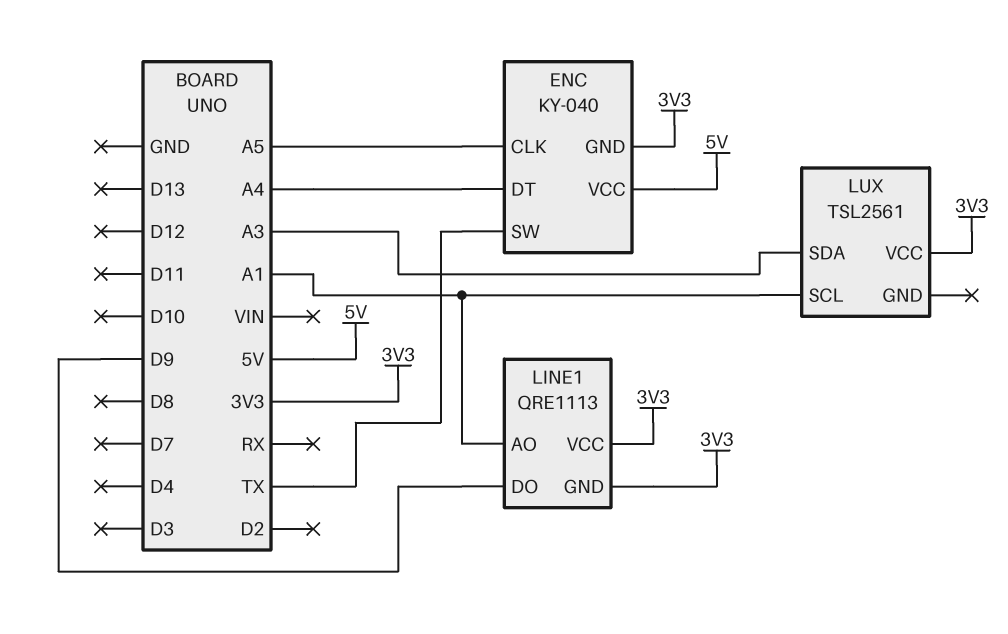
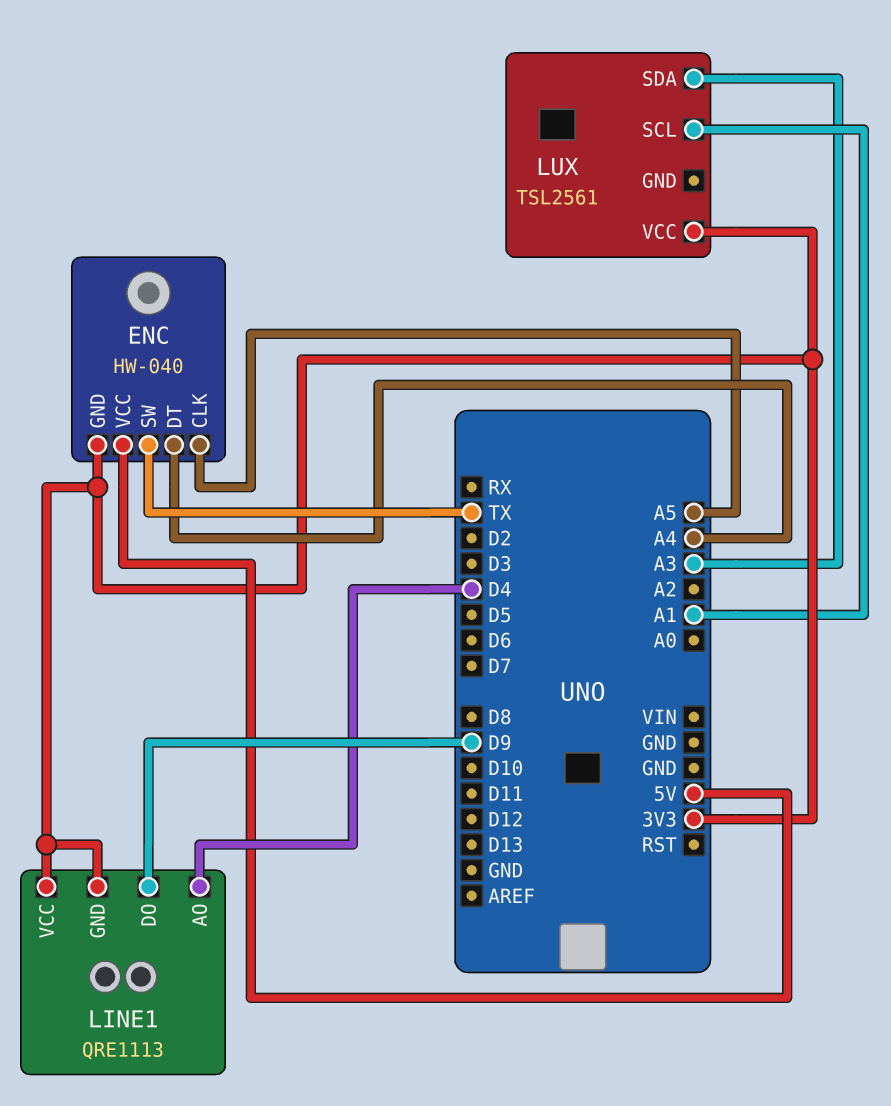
ENC: KY-040 -> HW-040
LINE1 pin AO: A1 -> D4

